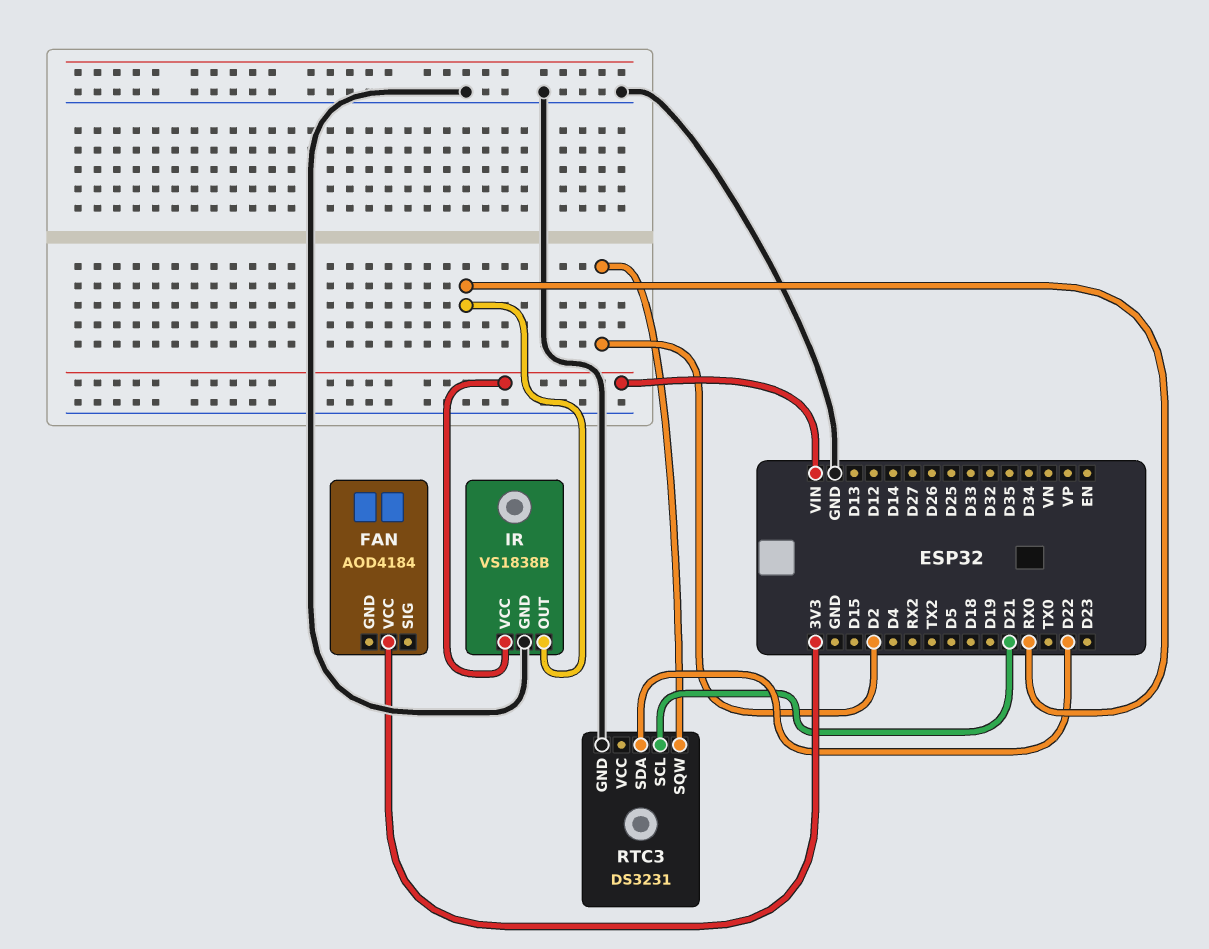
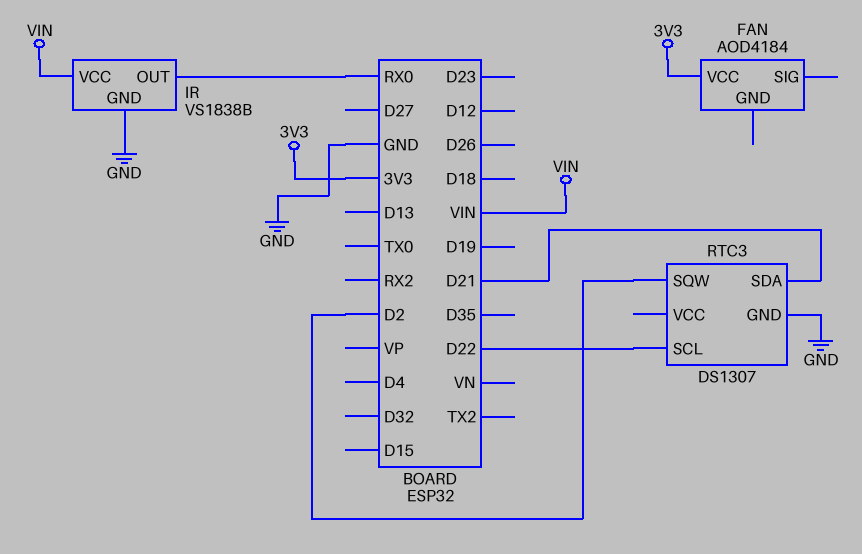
RTC3: DS3231 -> DS1307
RTC3 pin SCL: D21 -> D22
RTC3 pin SDA: D22 -> D21

